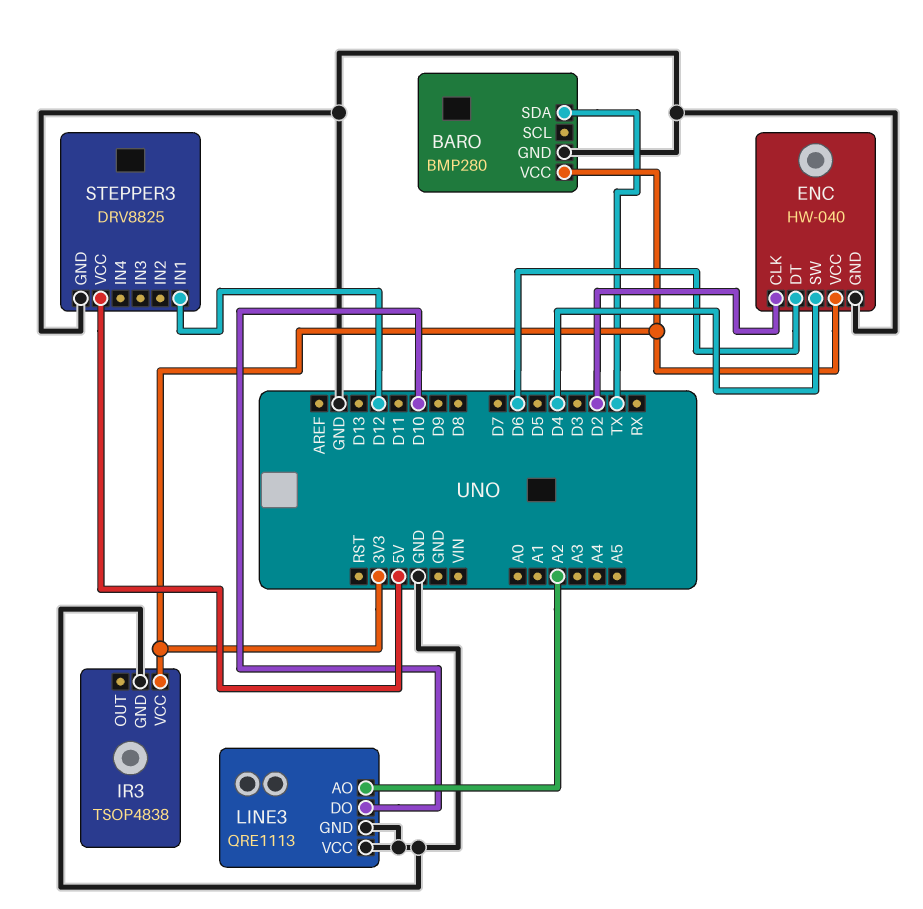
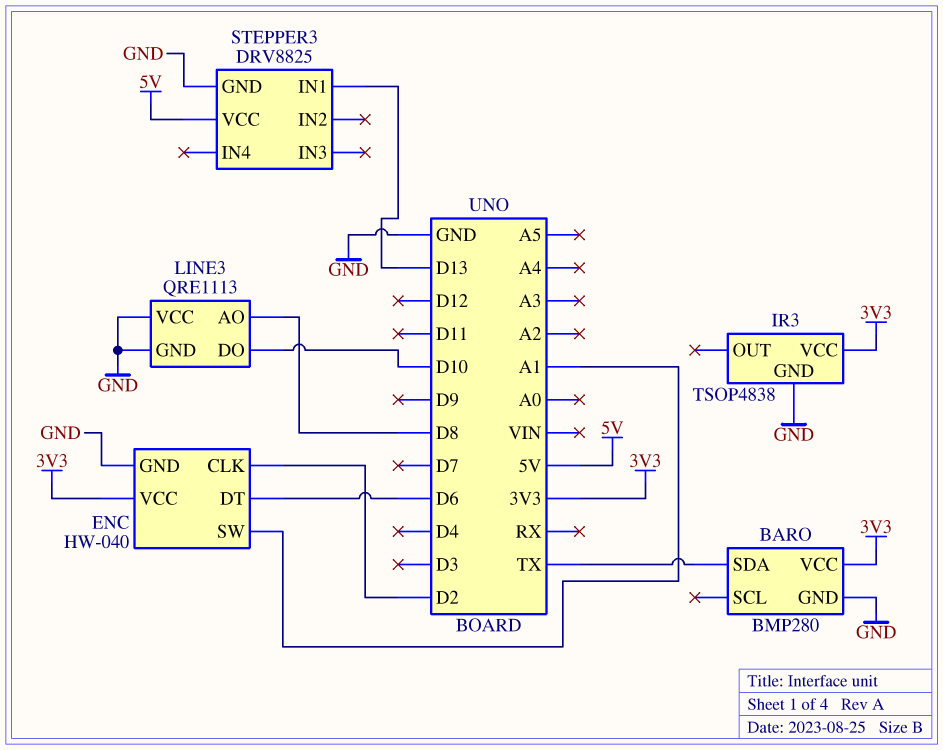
ENC pin SW: D4 -> A1
LINE3 pin AO: A2 -> D8
STEPPER3 pin IN1: D12 -> D13

